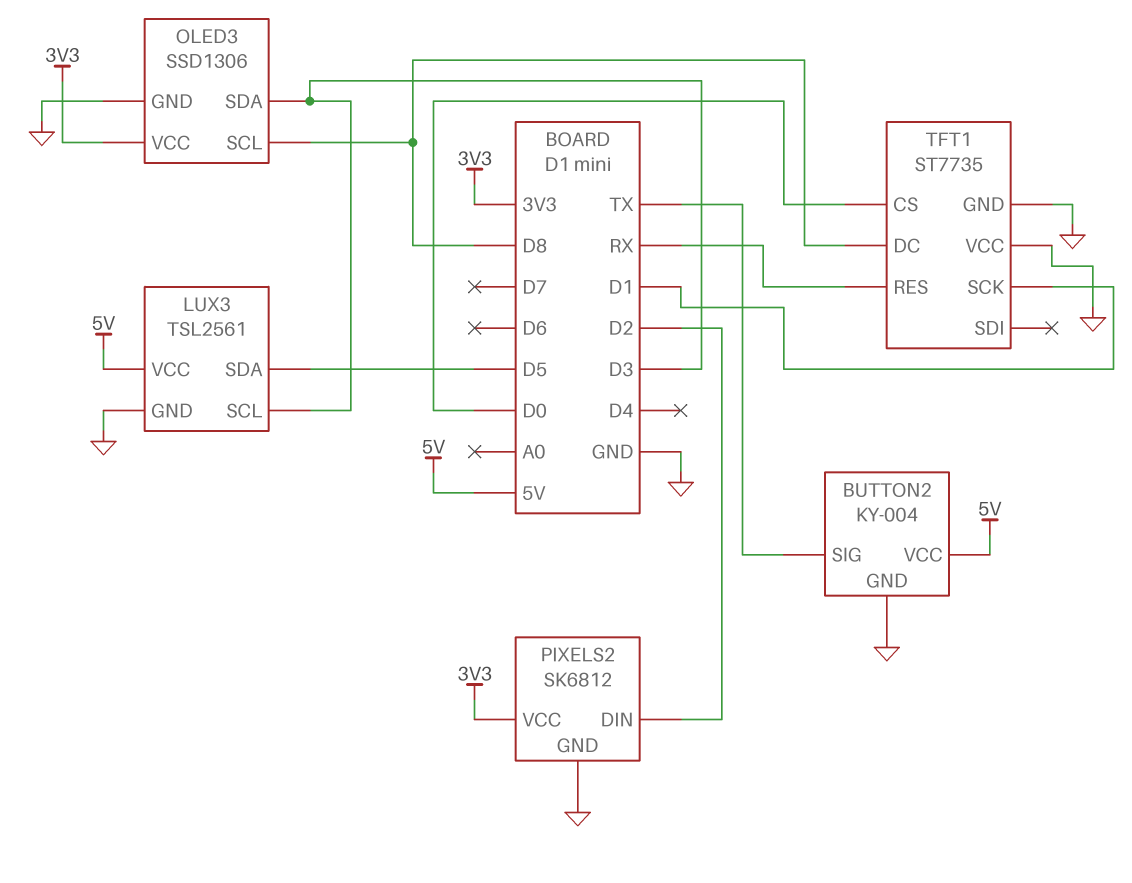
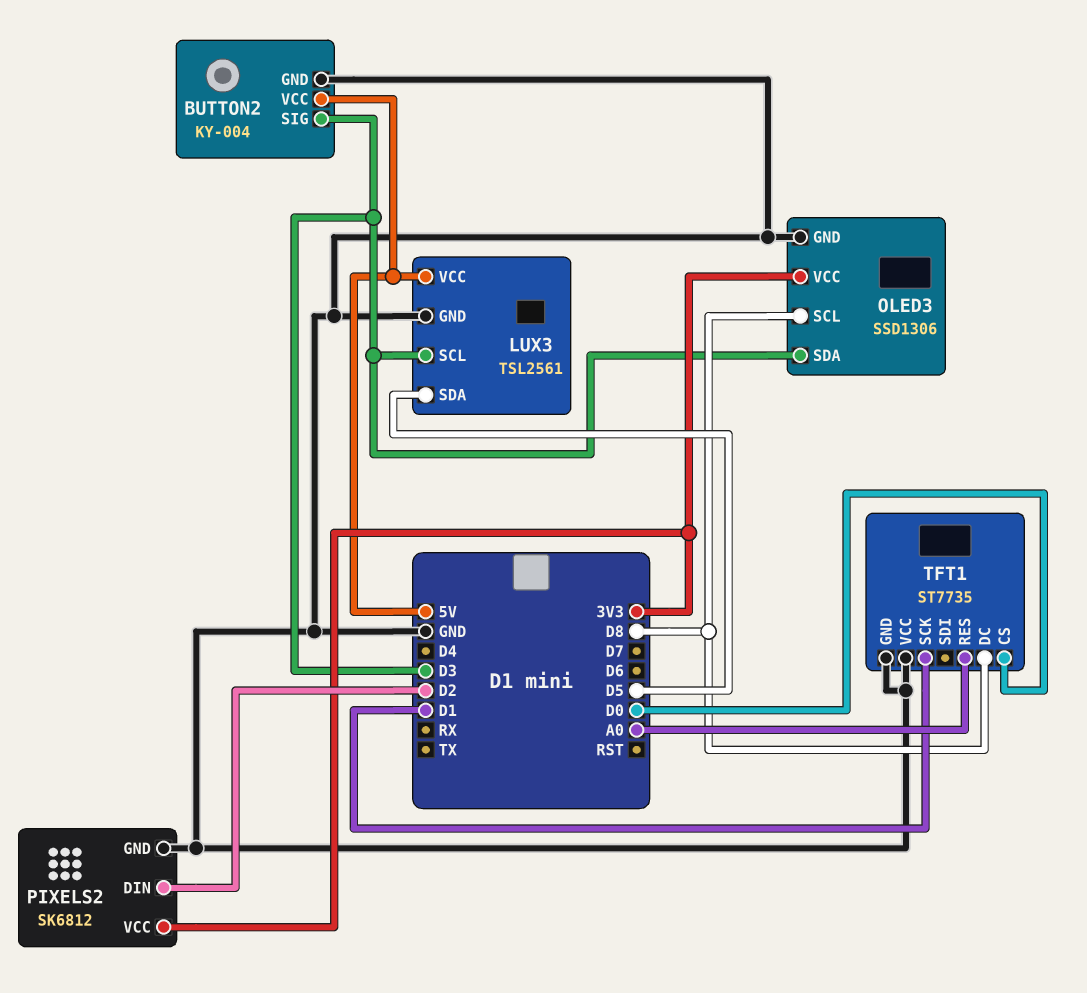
BUTTON2 pin SIG: TX -> D3
TFT1 pin RES: RX -> A0

